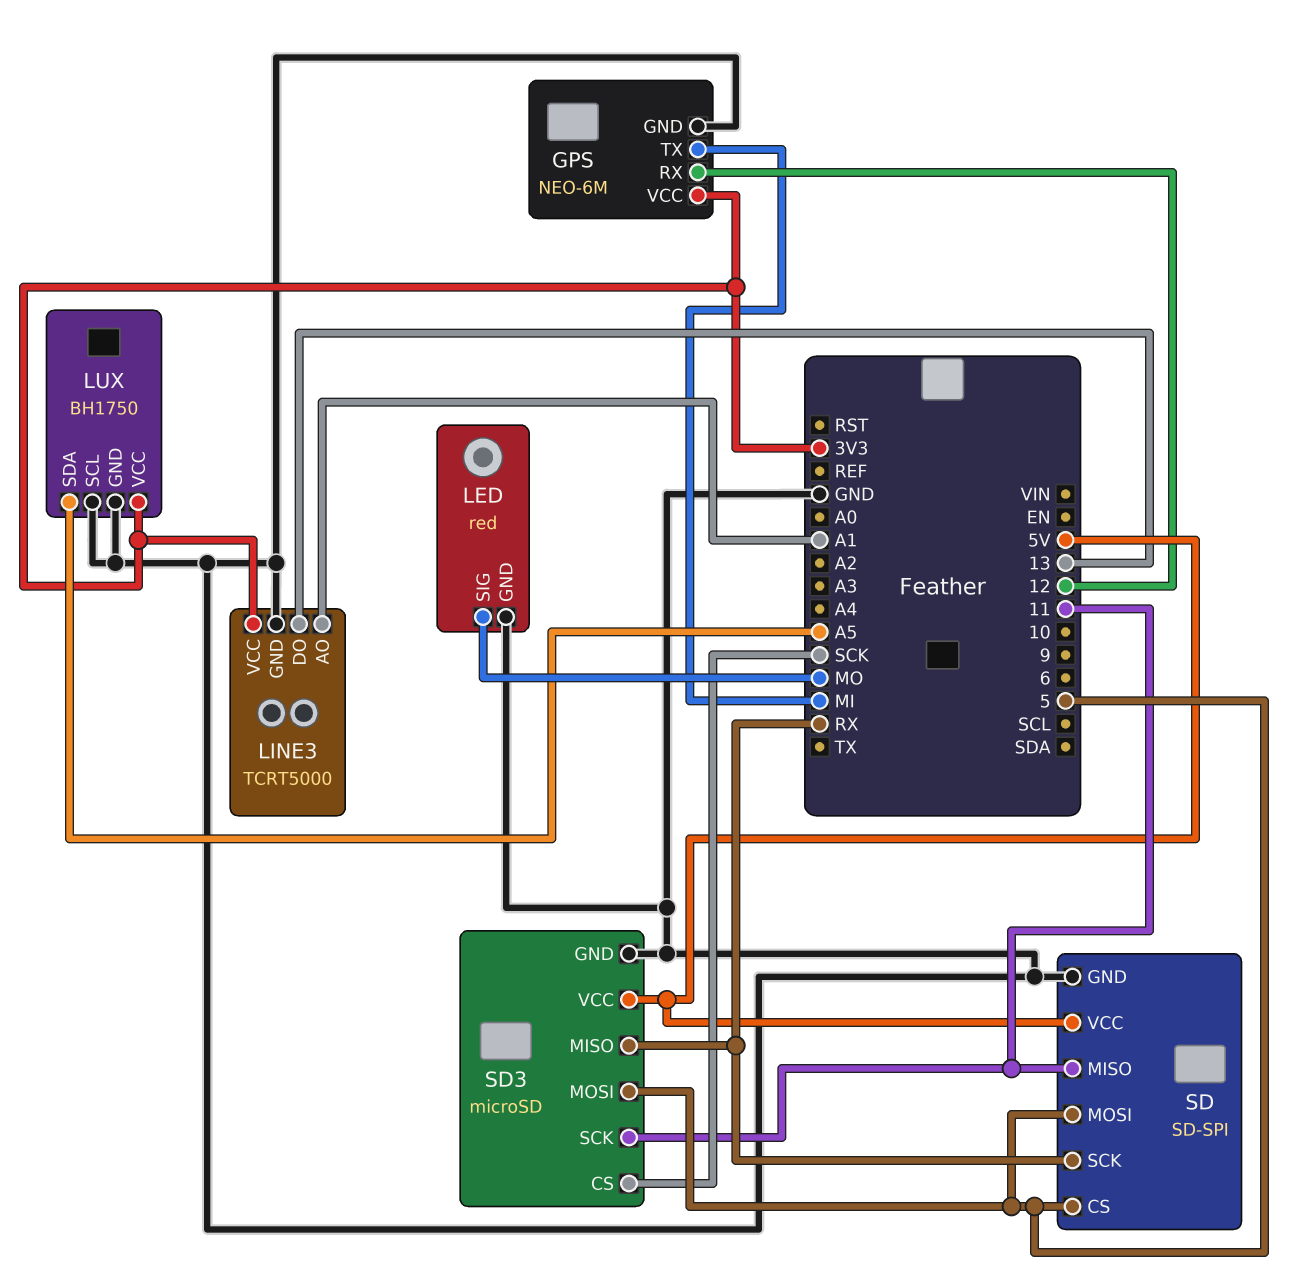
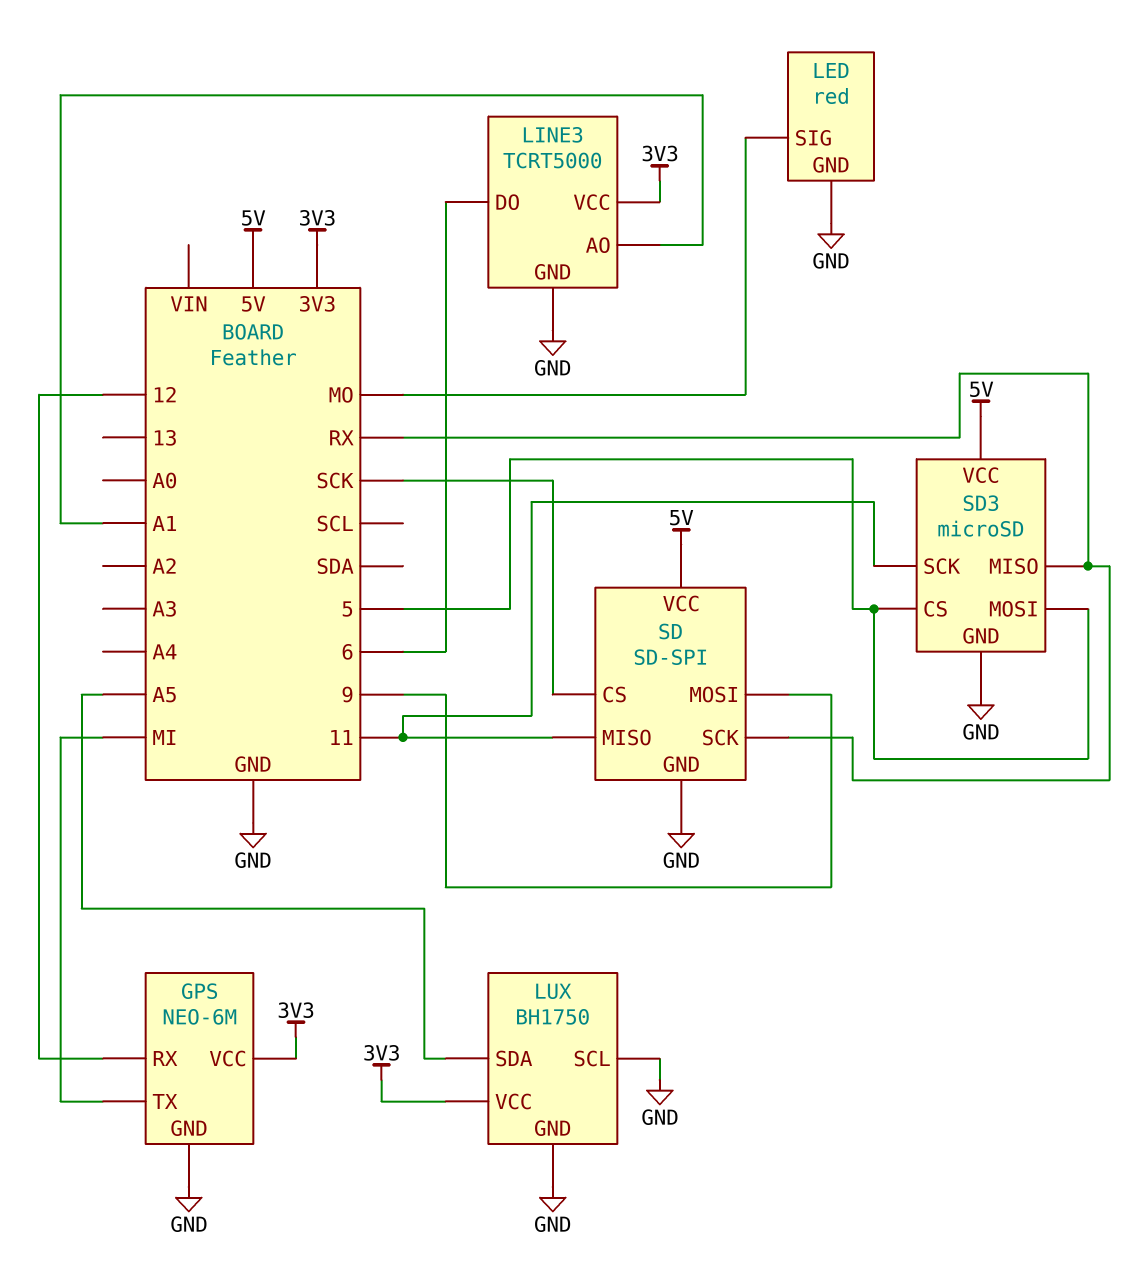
LINE3 pin DO: 13 -> 6
SD pin CS: 5 -> SCK
SD pin MOSI: 5 -> 9
SD3 pin CS: SCK -> 5

